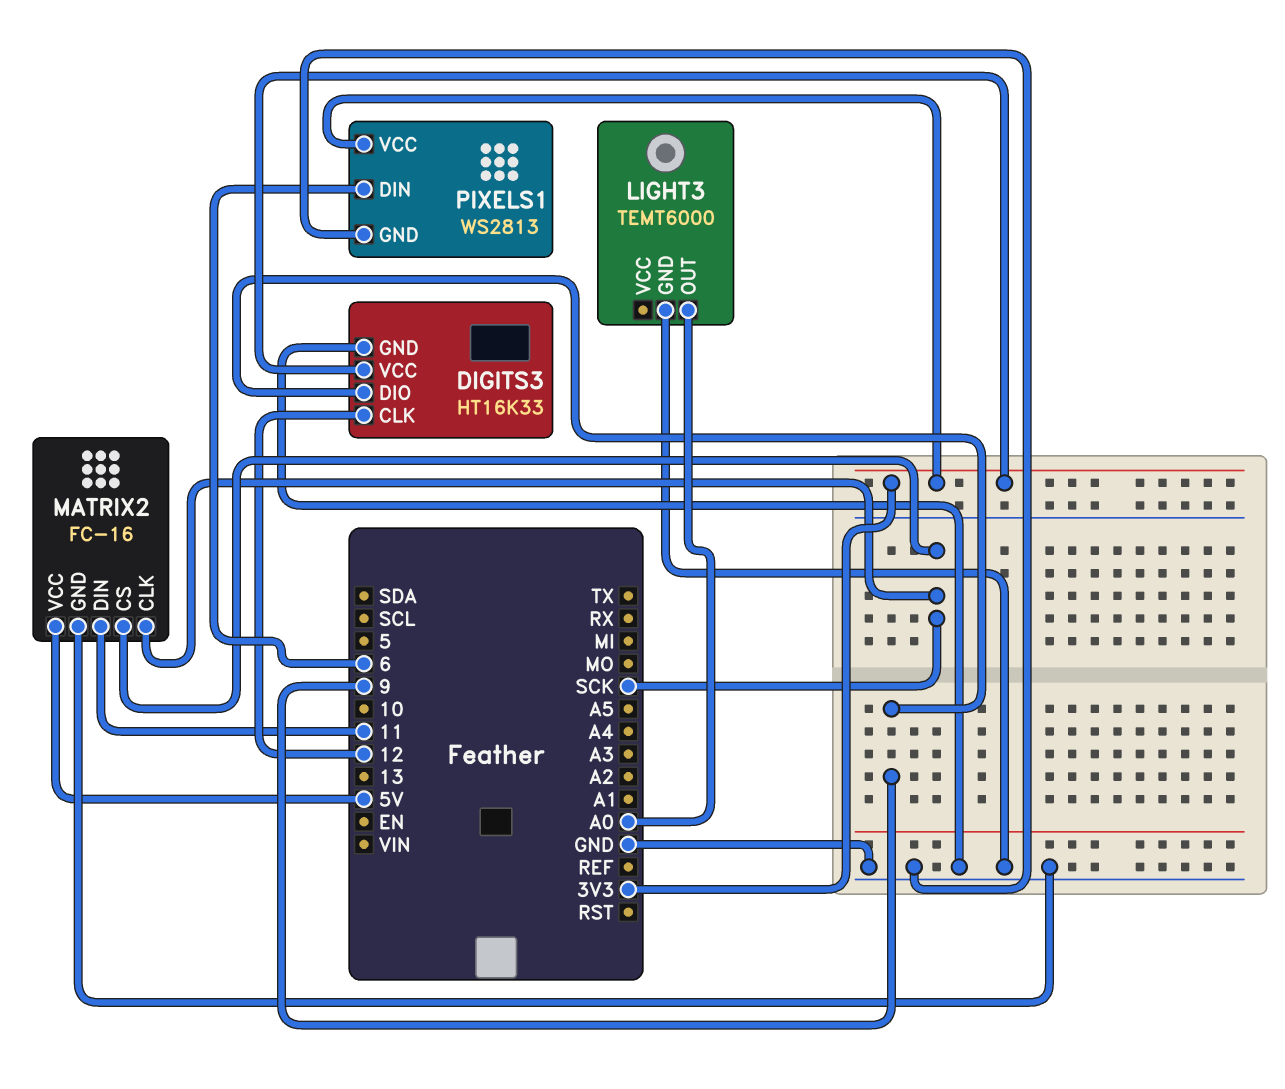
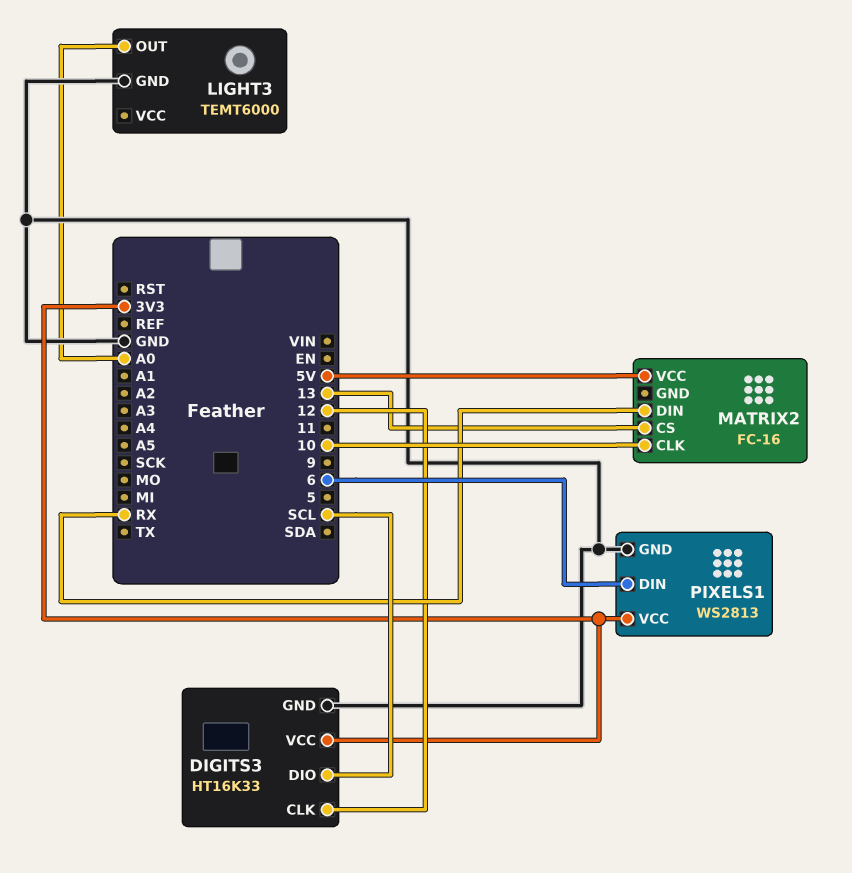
DIGITS3 pin DIO: 9 -> SCL
MATRIX2 pin CLK: SCK -> 10
MATRIX2 pin CS: SCK -> 13
MATRIX2 pin DIN: 11 -> RX
MATRIX2 pin GND: GND -> none

